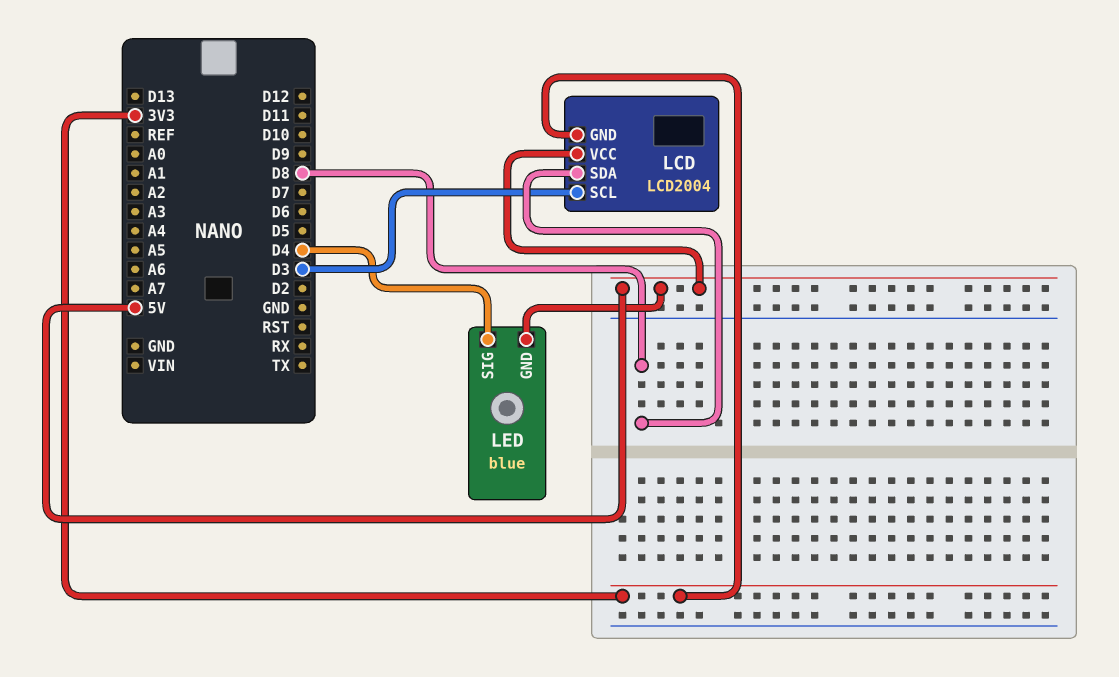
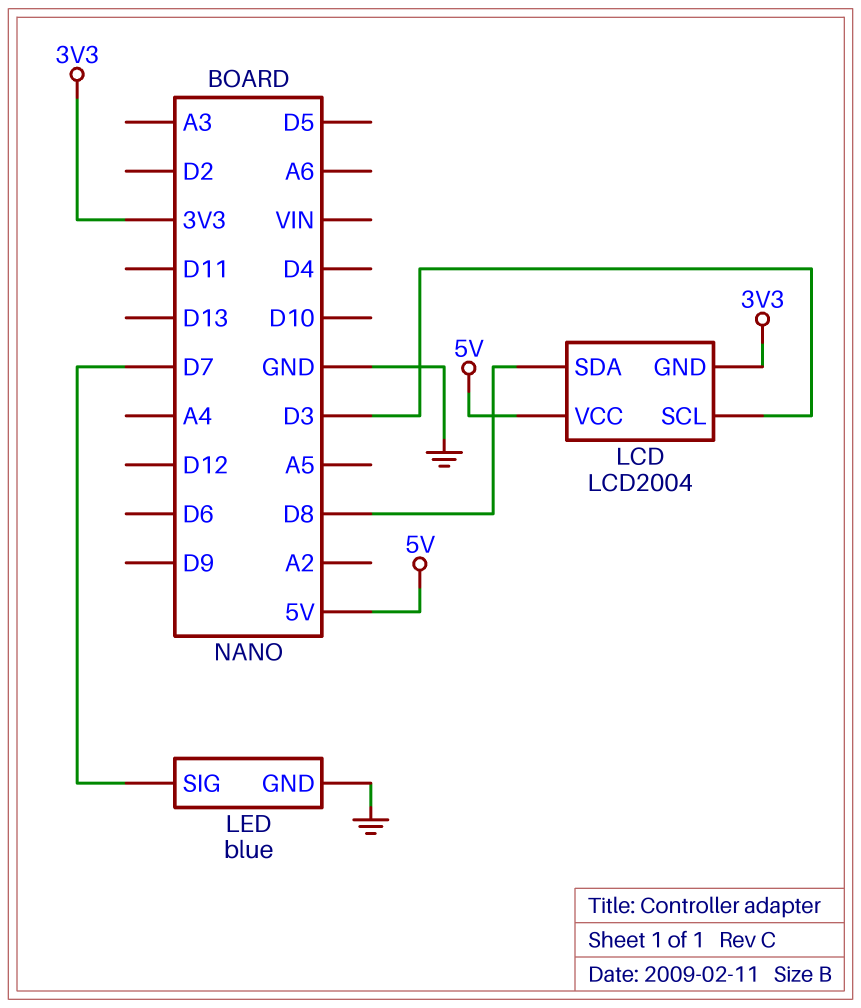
LED pin GND: 5V -> GND
LED pin SIG: D4 -> D7

